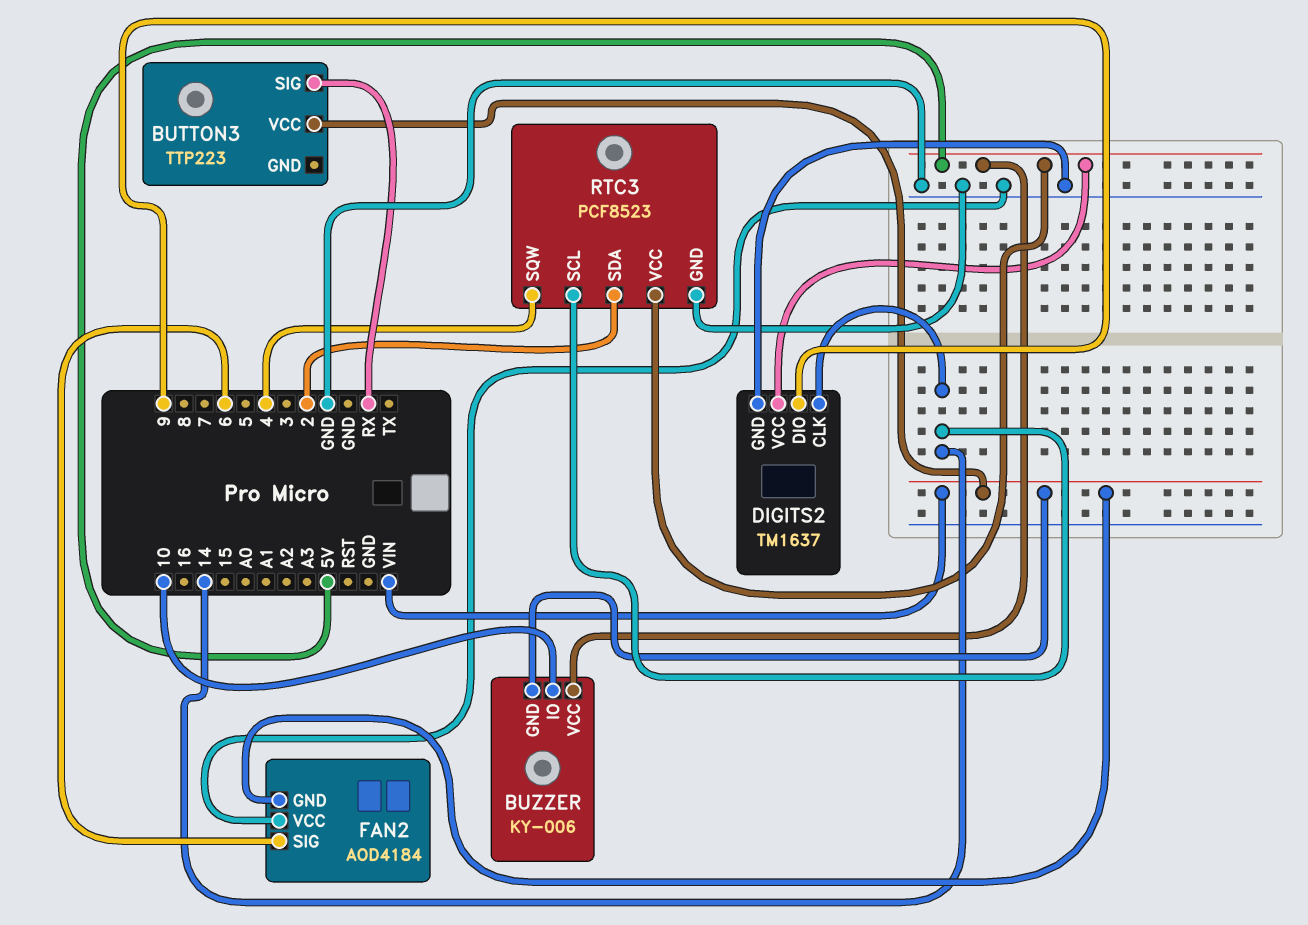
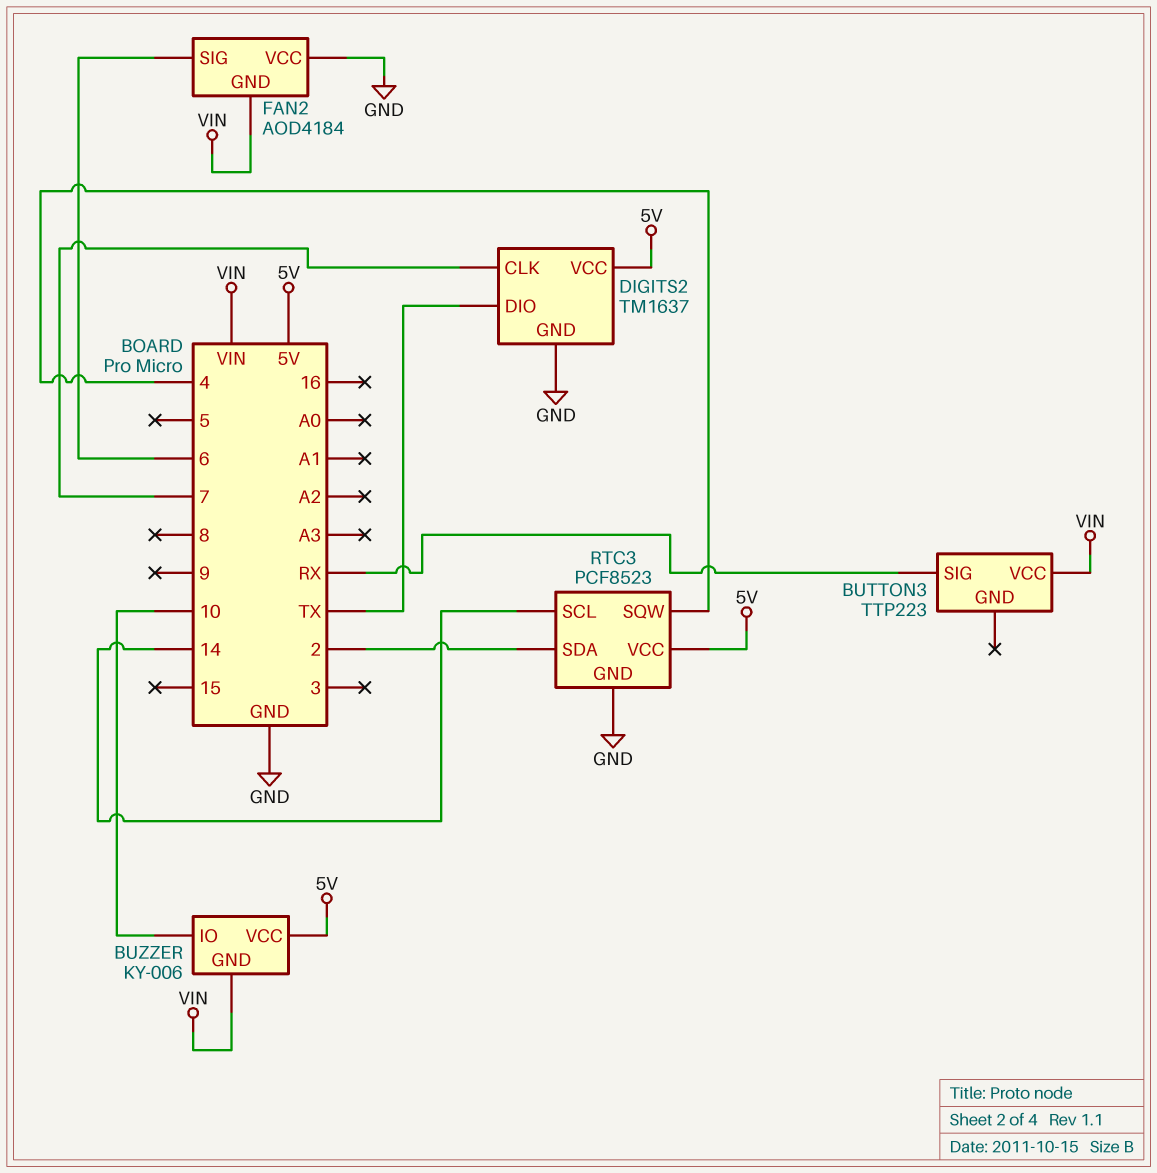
DIGITS2 pin CLK: 14 -> 7
DIGITS2 pin DIO: 9 -> TX

